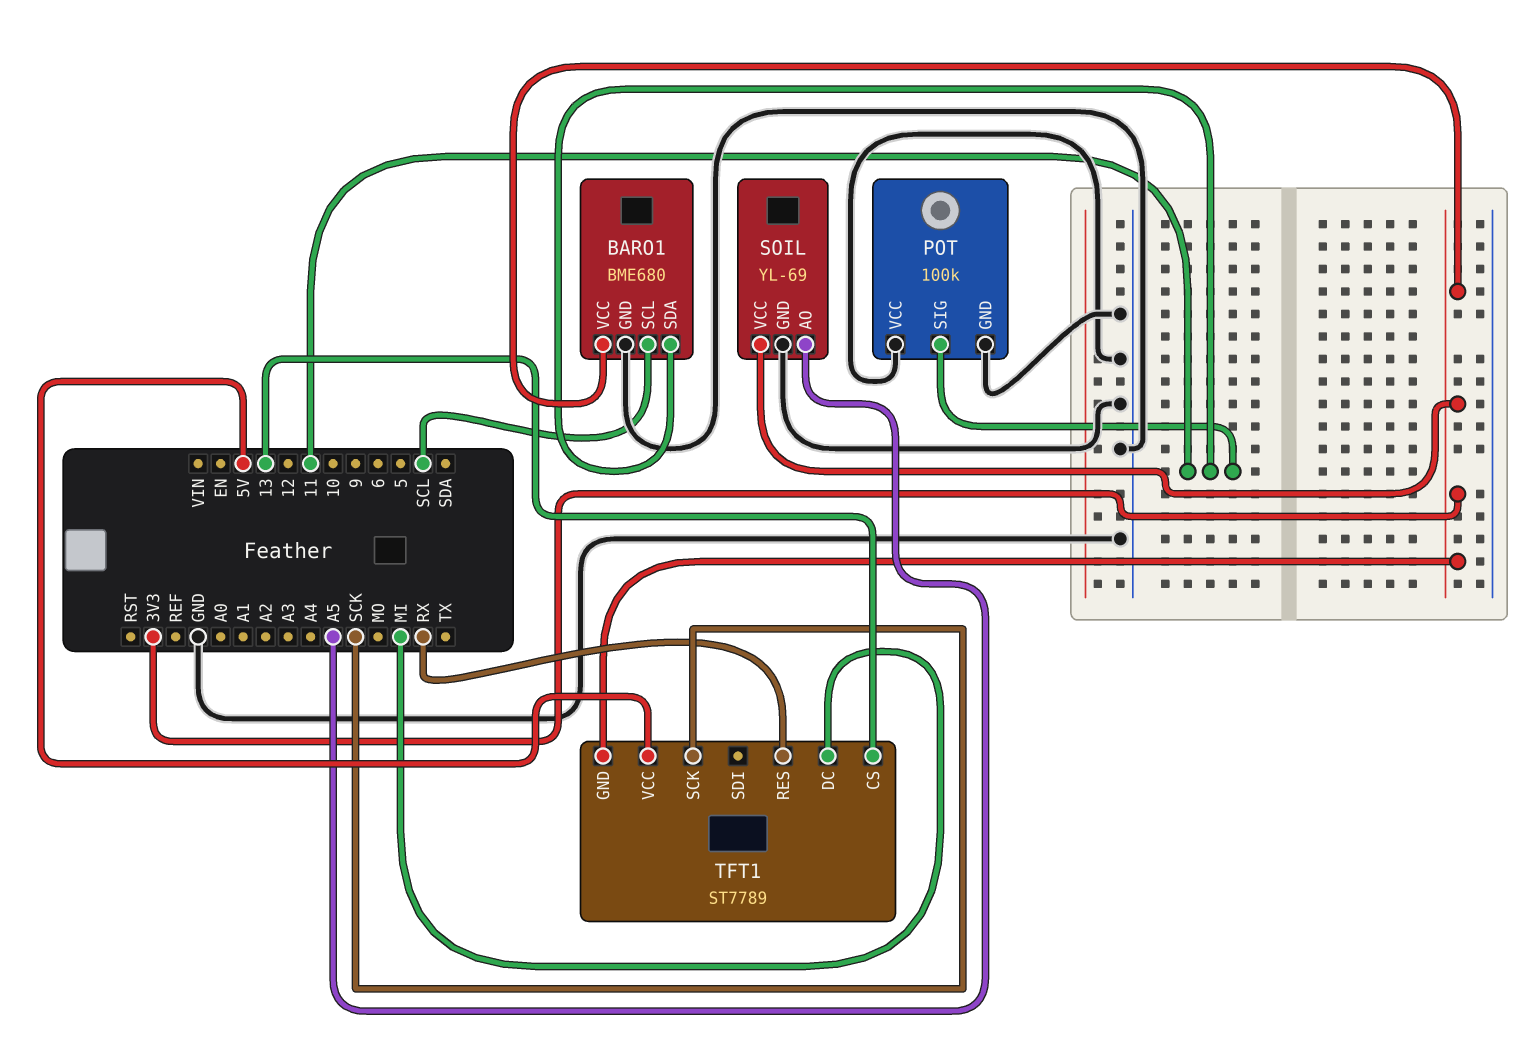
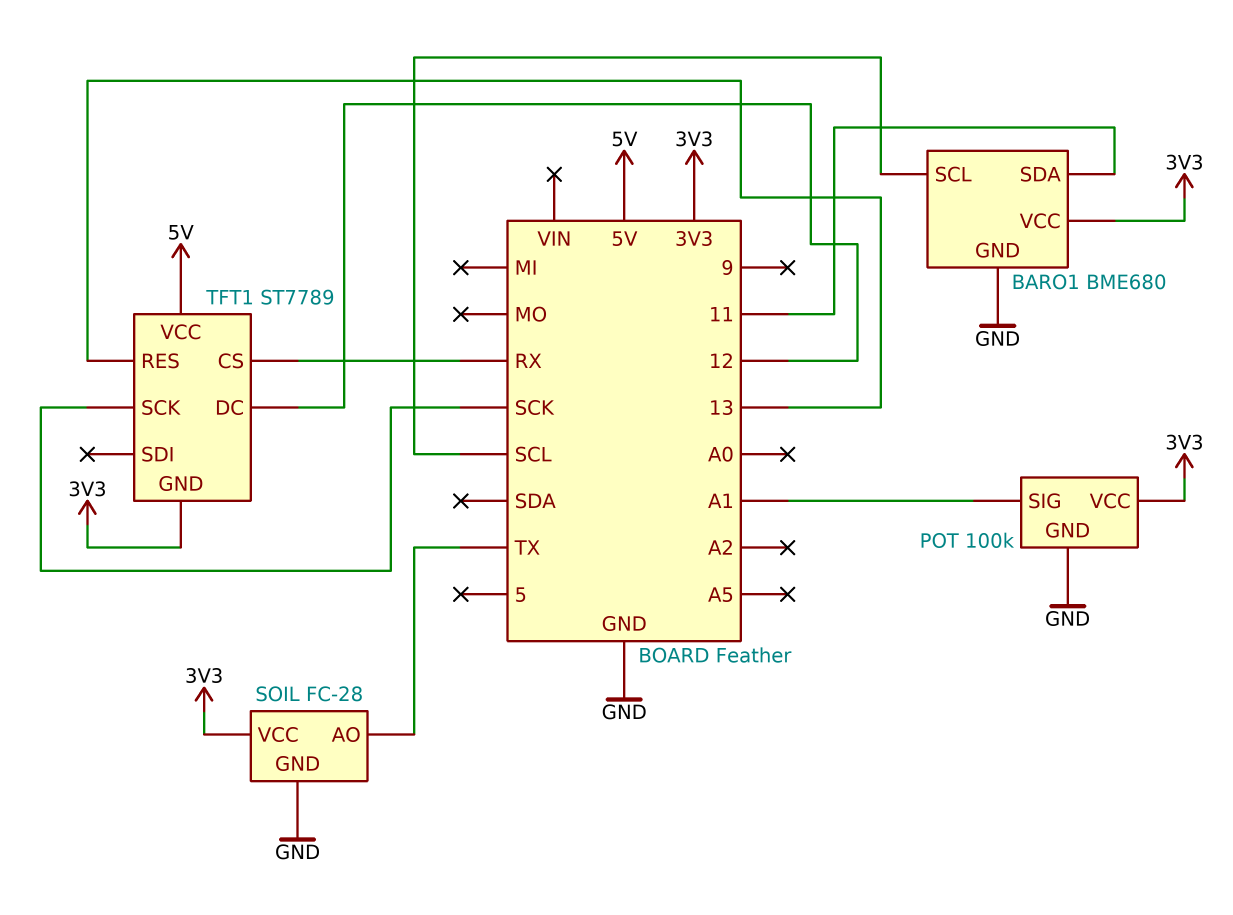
POT pin SIG: 11 -> A1
POT pin VCC: GND -> 3V3
SOIL: YL-69 -> FC-28
SOIL pin AO: A5 -> TX
TFT1 pin CS: 13 -> RX
TFT1 pin DC: MI -> 12
TFT1 pin RES: RX -> 13

